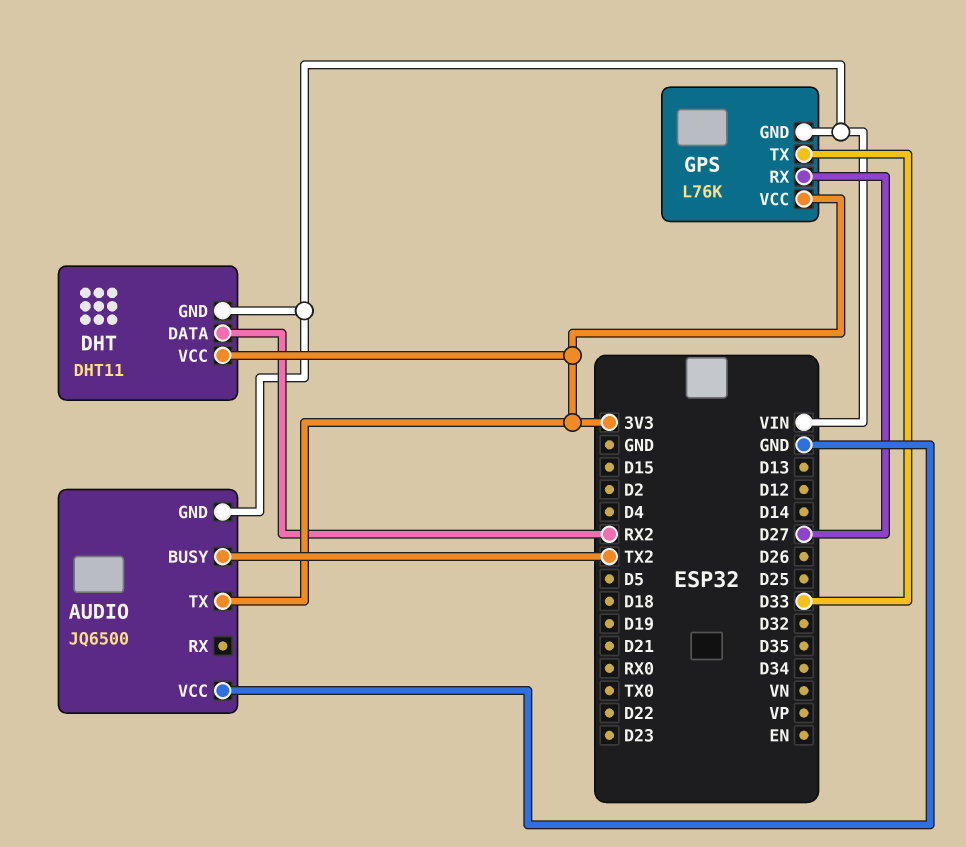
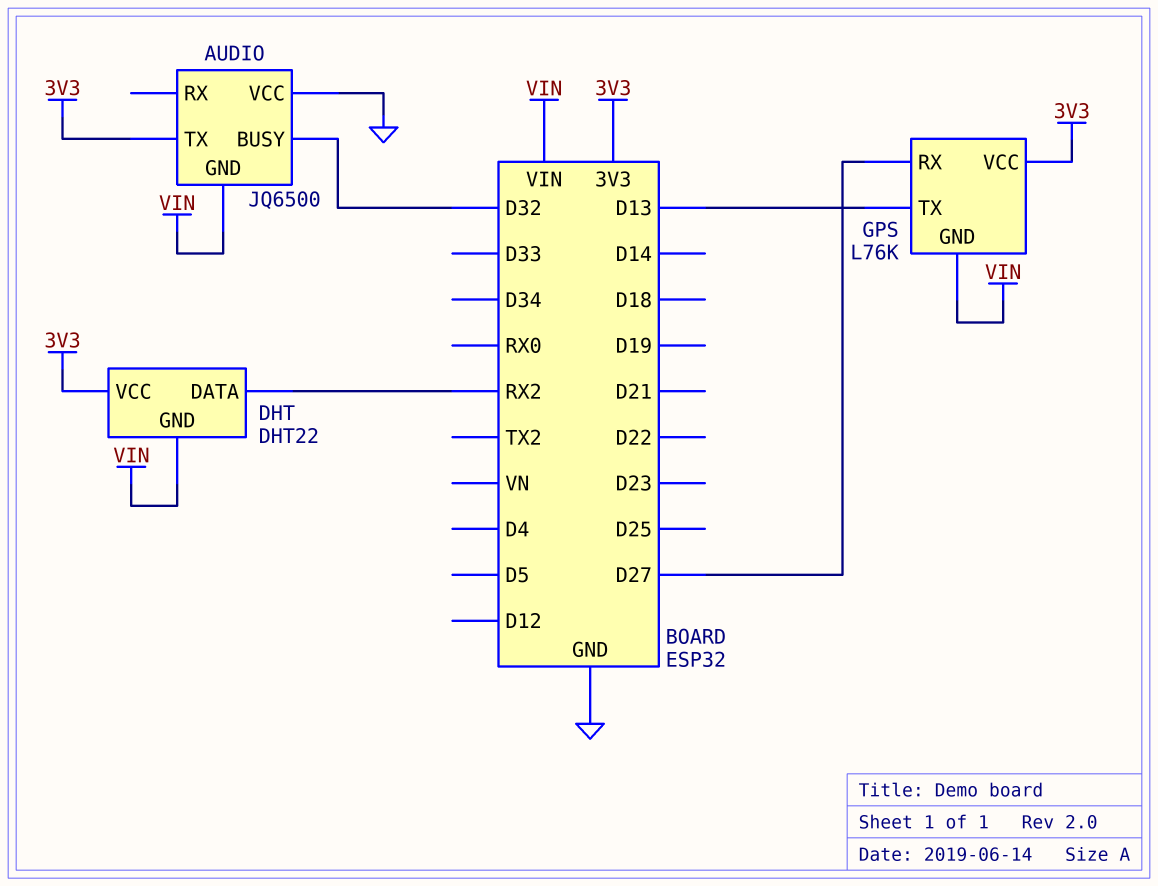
AUDIO pin BUSY: TX2 -> D32
DHT: DHT11 -> DHT22
GPS pin TX: D33 -> D13

